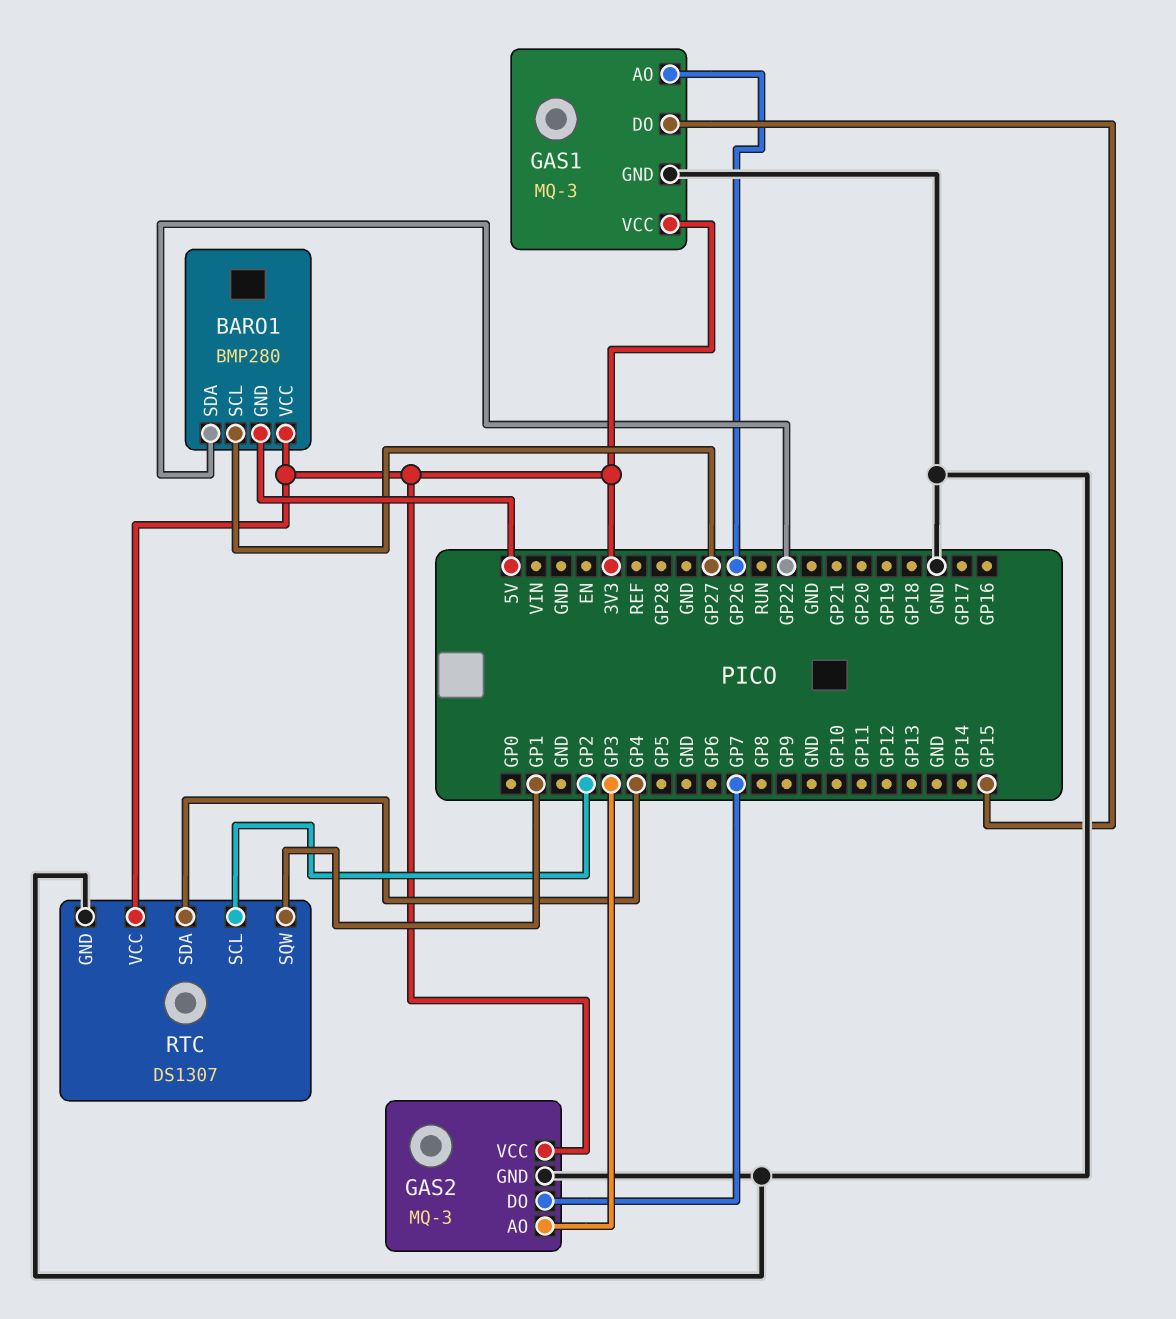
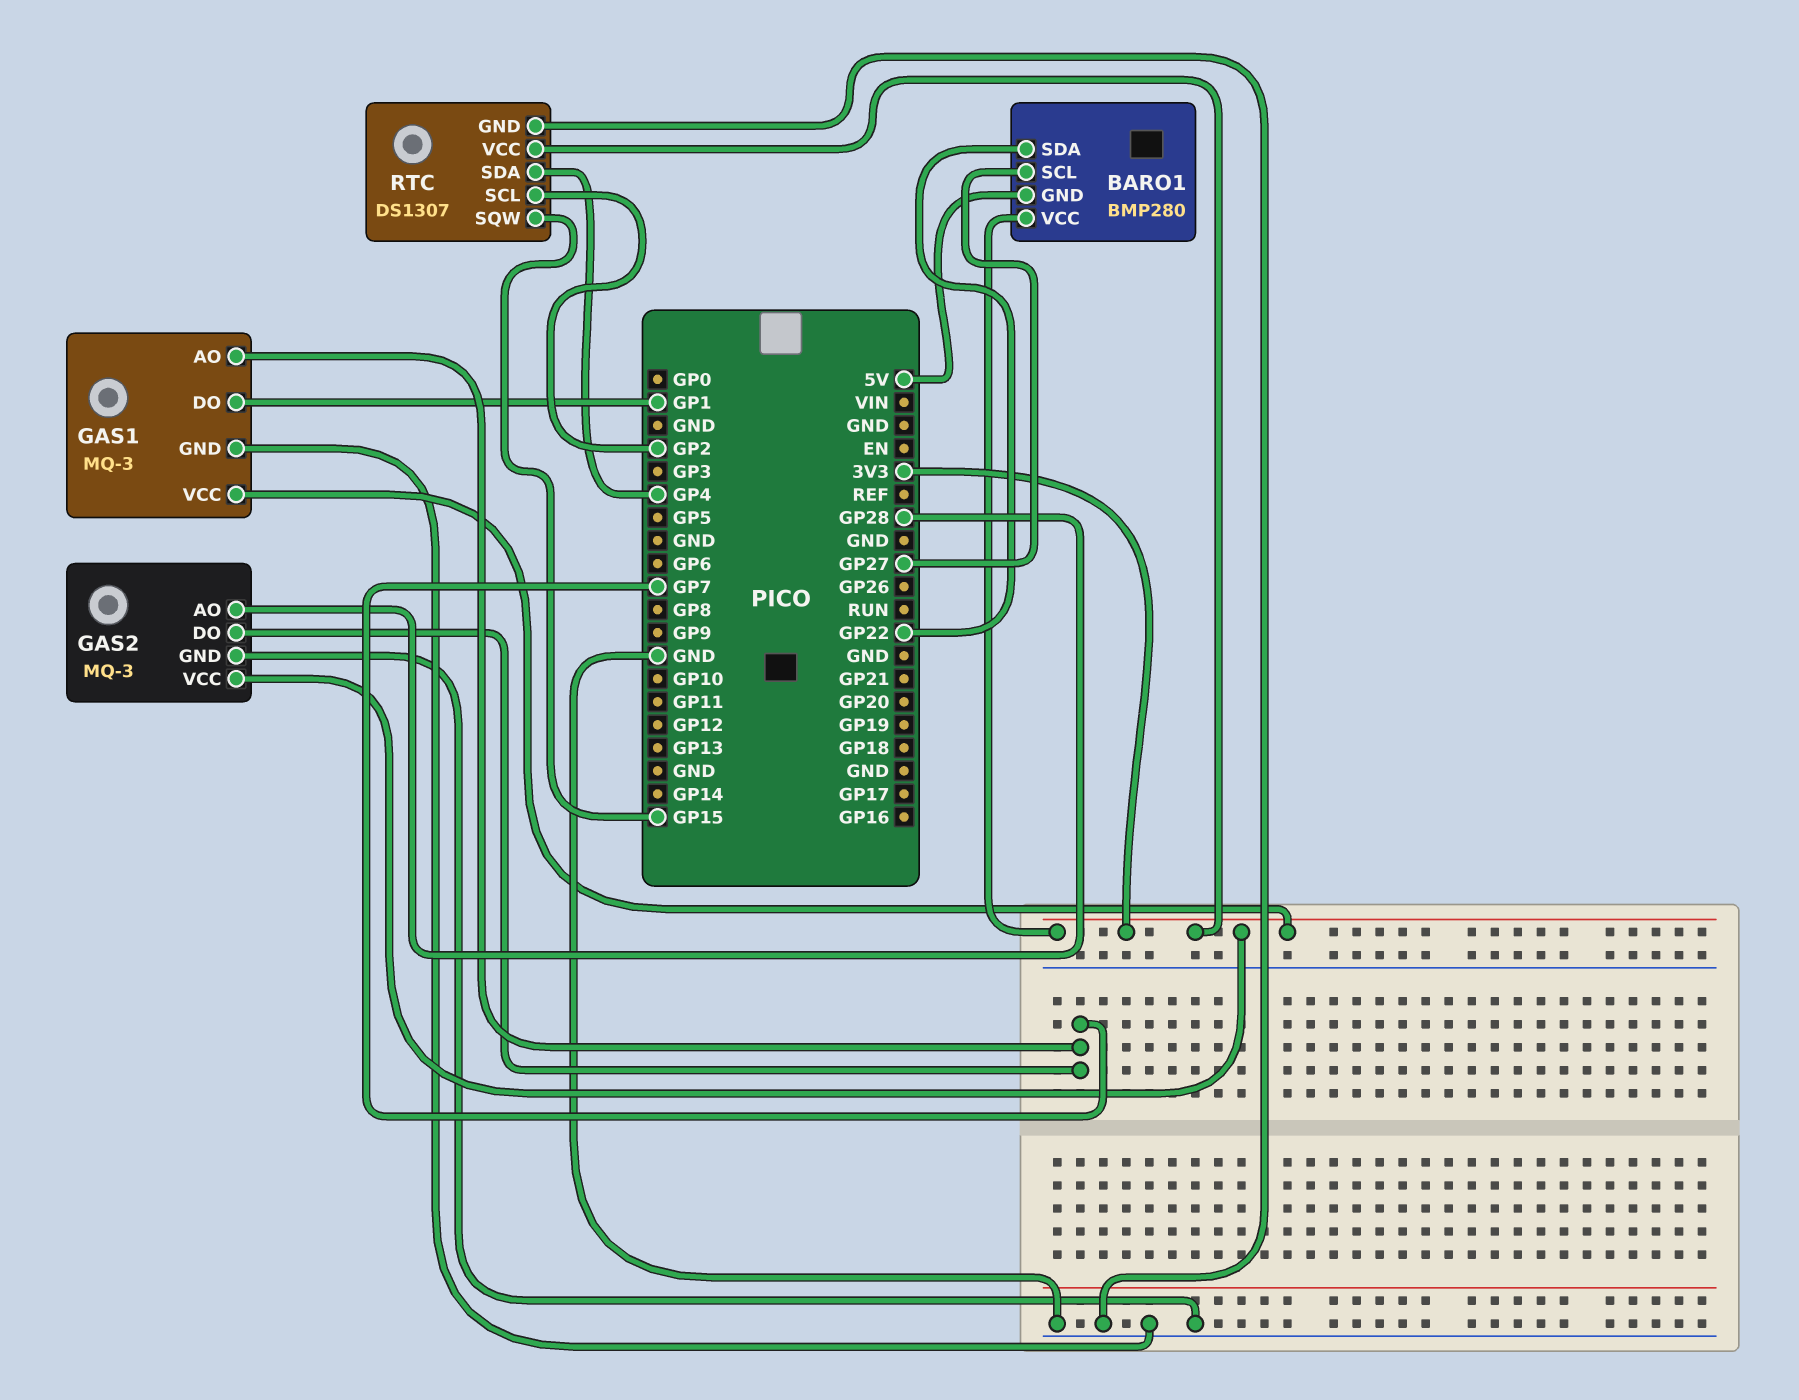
GAS1 pin AO: GP26 -> GP7
GAS1 pin DO: GP15 -> GP1
GAS2 pin AO: GP3 -> GP28
RTC pin SQW: GP1 -> GP15

